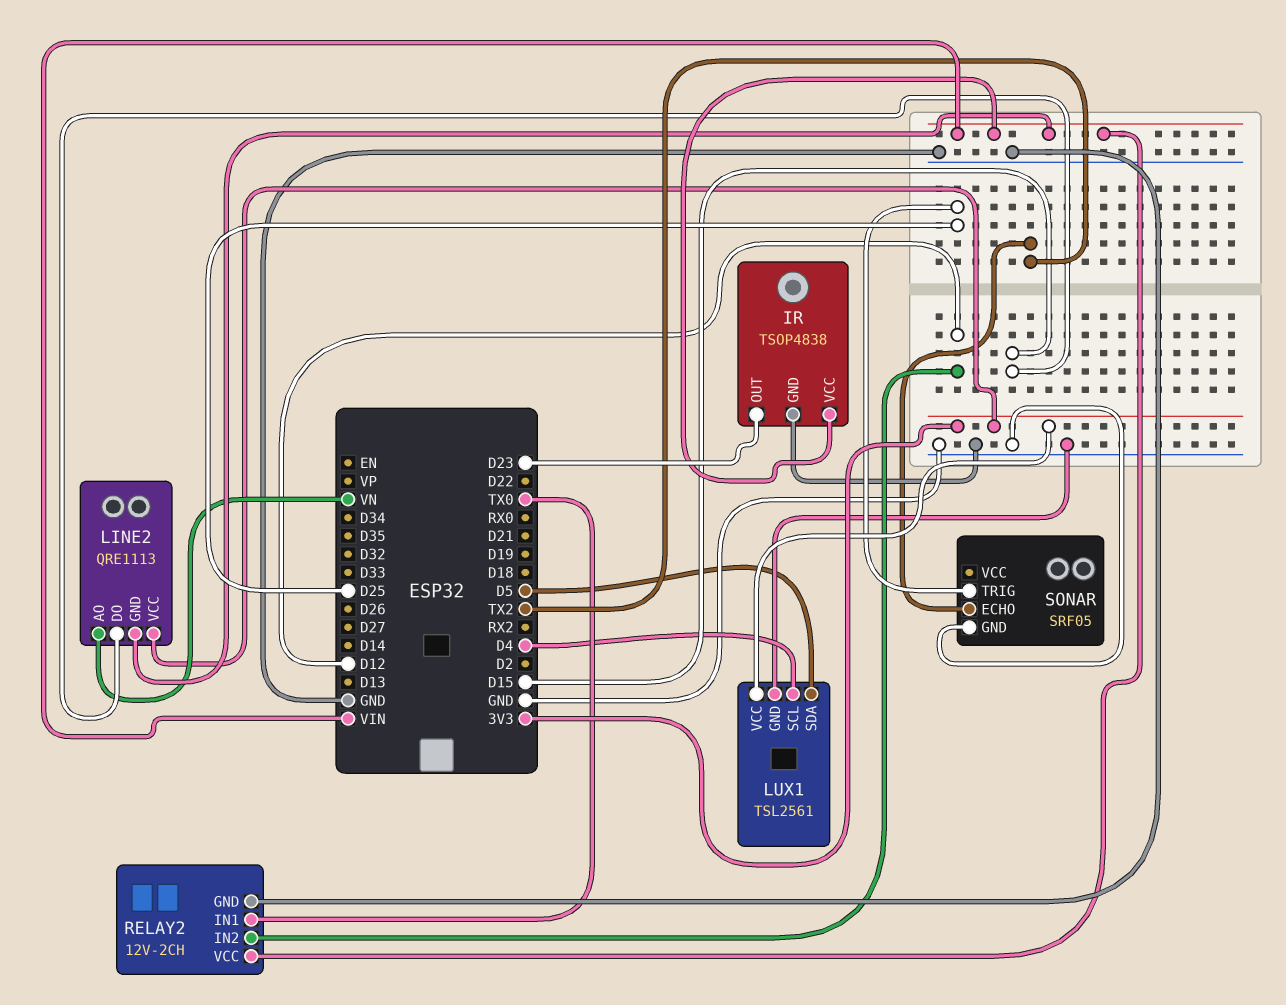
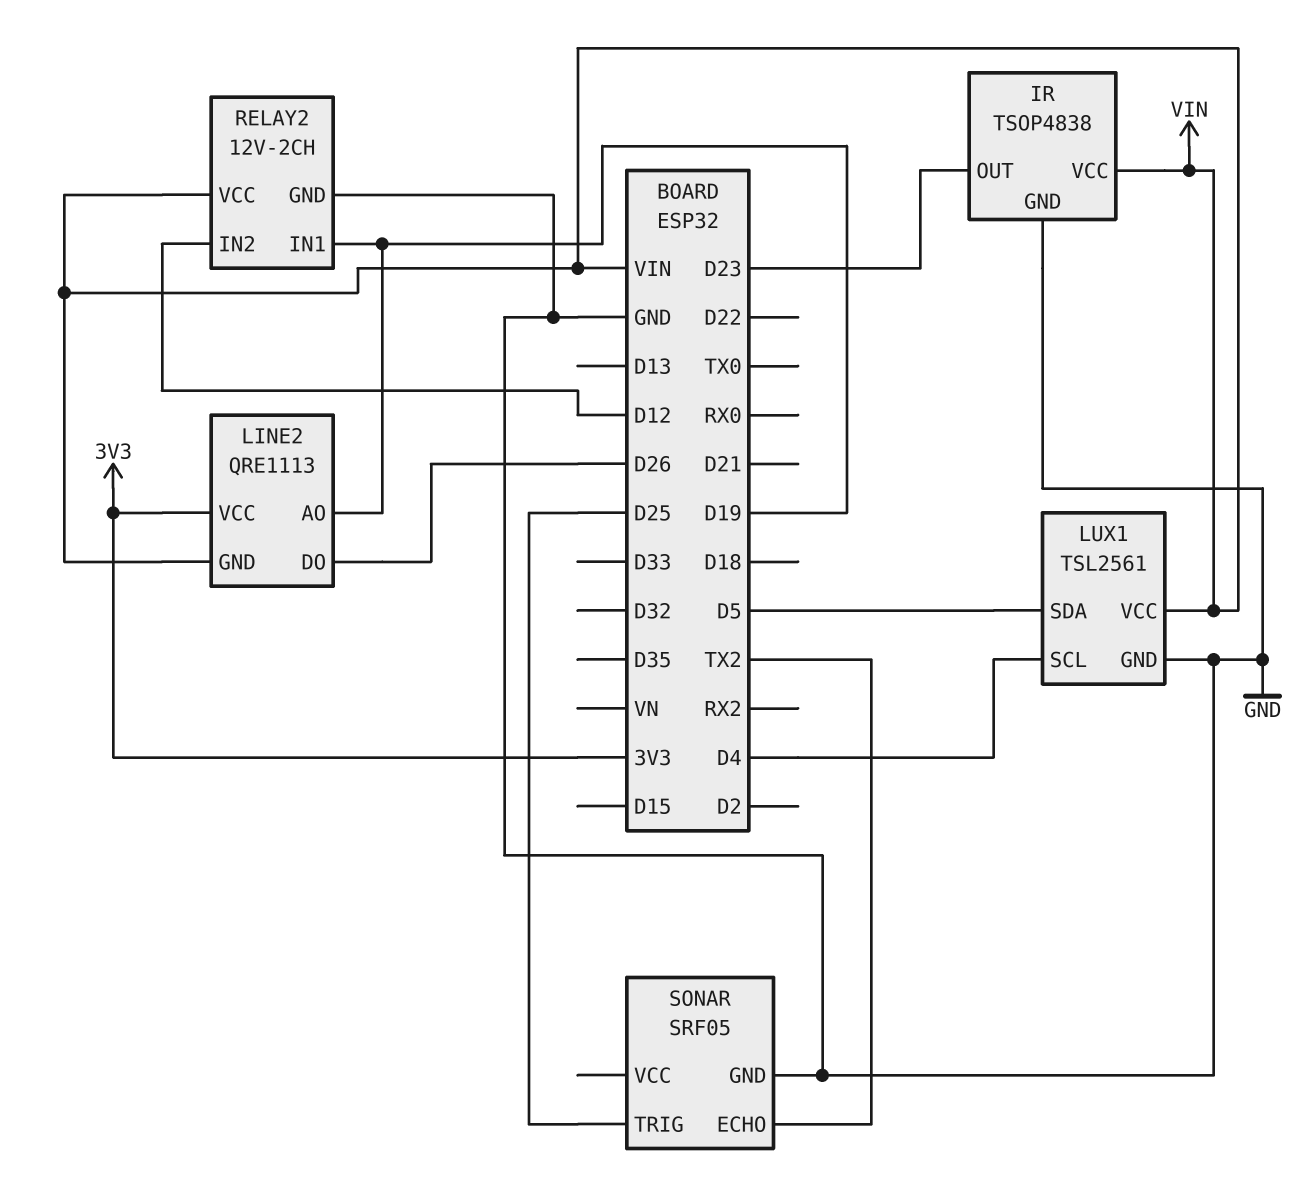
LINE2 pin AO: VN -> D19
LINE2 pin DO: D15 -> D26
LUX1 pin VCC: 3V3 -> VIN
RELAY2 pin IN1: TX0 -> D19

